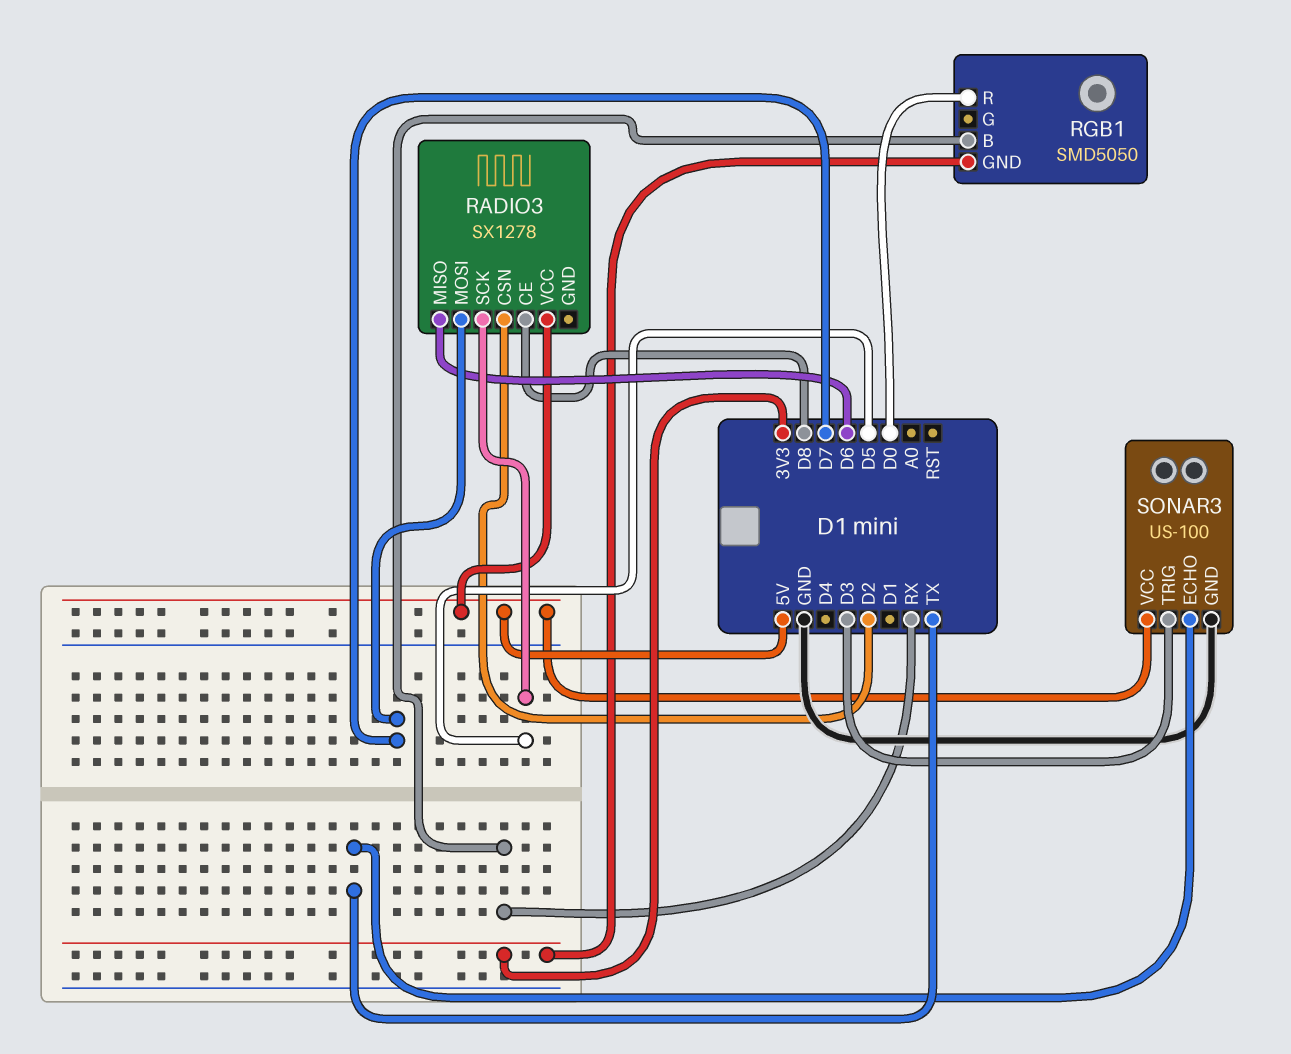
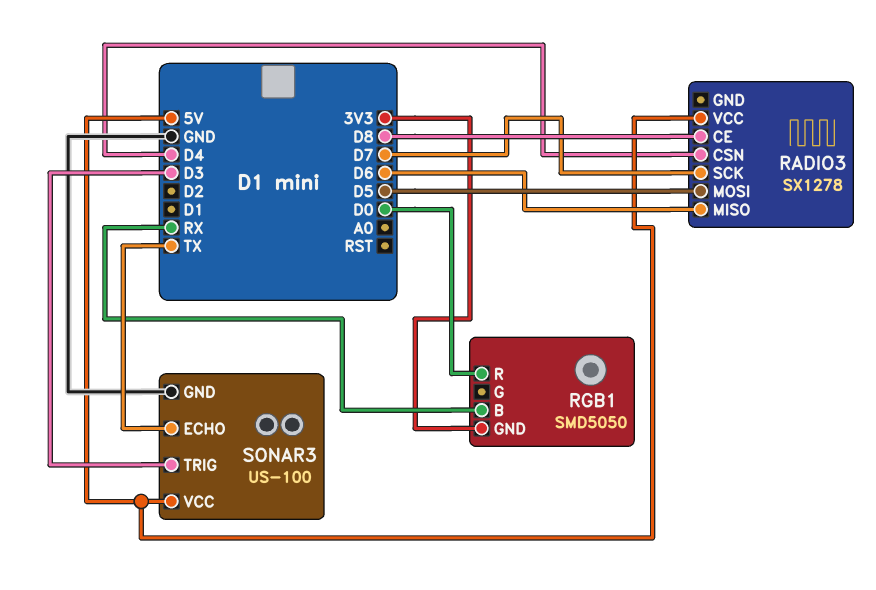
RADIO3 pin CSN: D2 -> D4
RADIO3 pin MOSI: D7 -> D5
RADIO3 pin SCK: D5 -> D7

